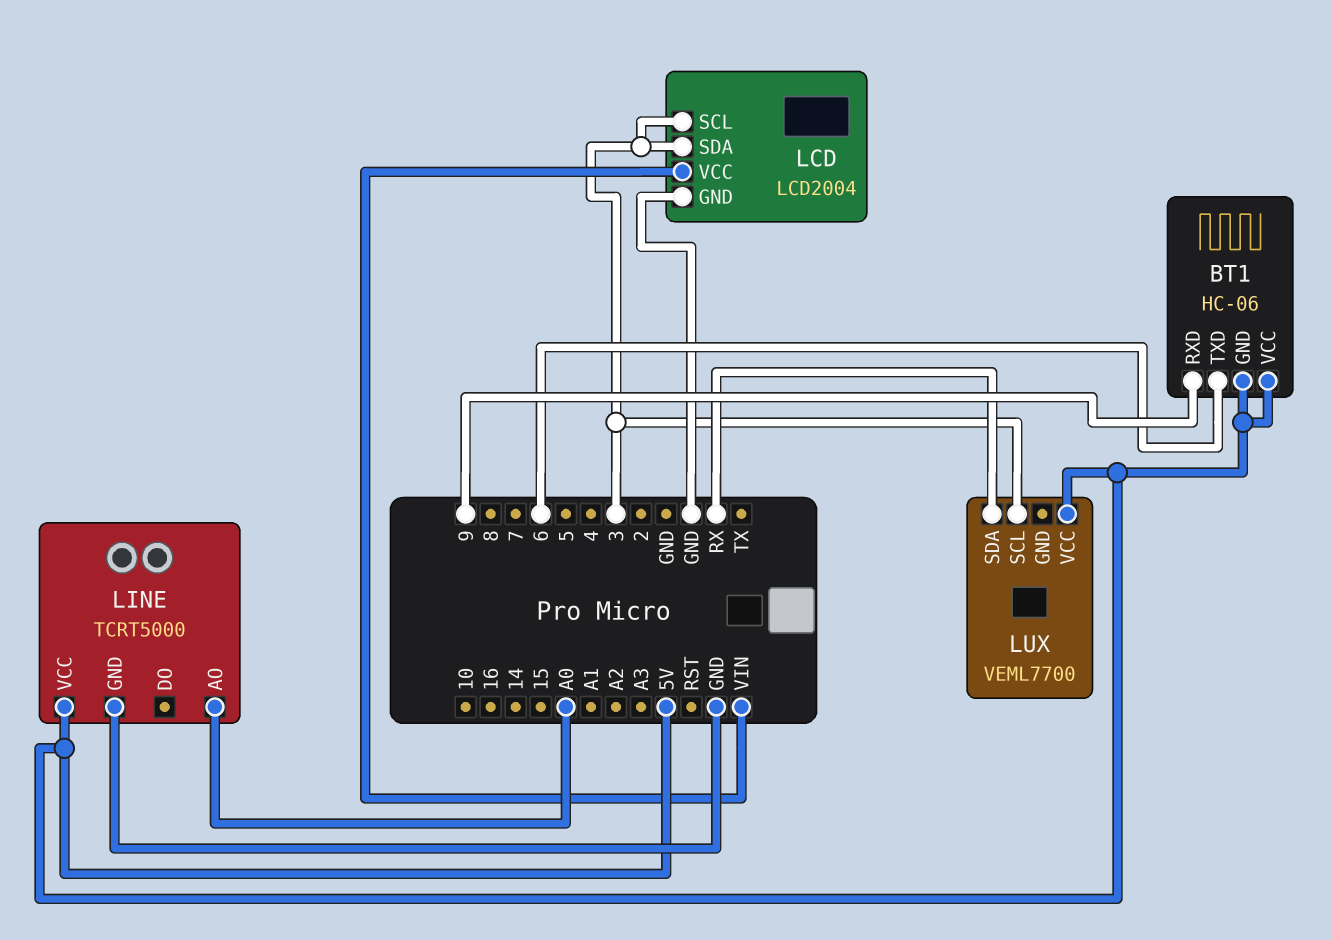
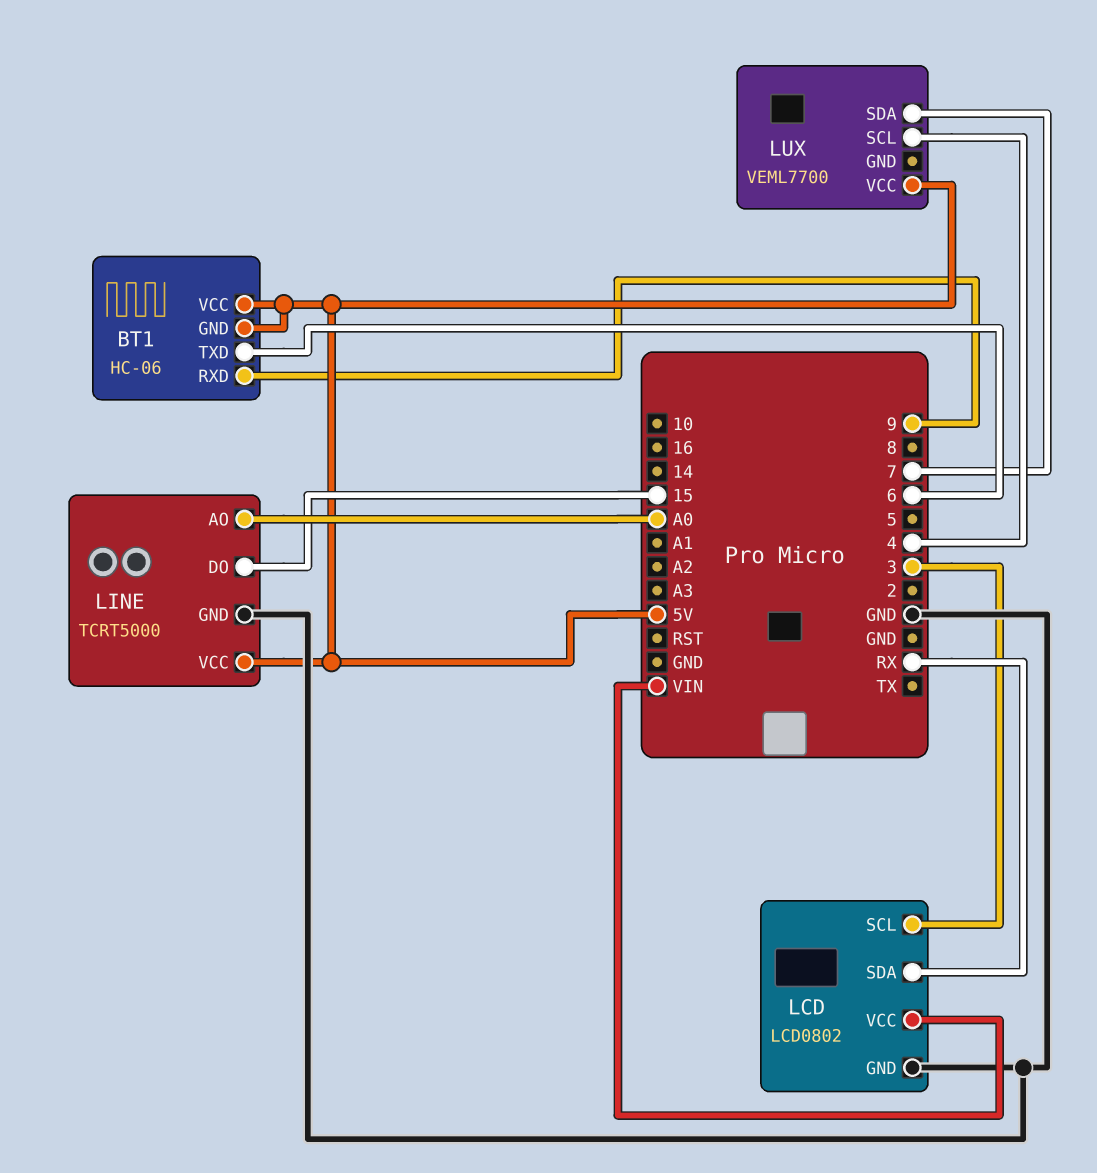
LCD: LCD2004 -> LCD0802
LCD pin SDA: 3 -> RX
LINE pin DO: none -> 15
LUX pin SCL: 3 -> 4
LUX pin SDA: RX -> 7

